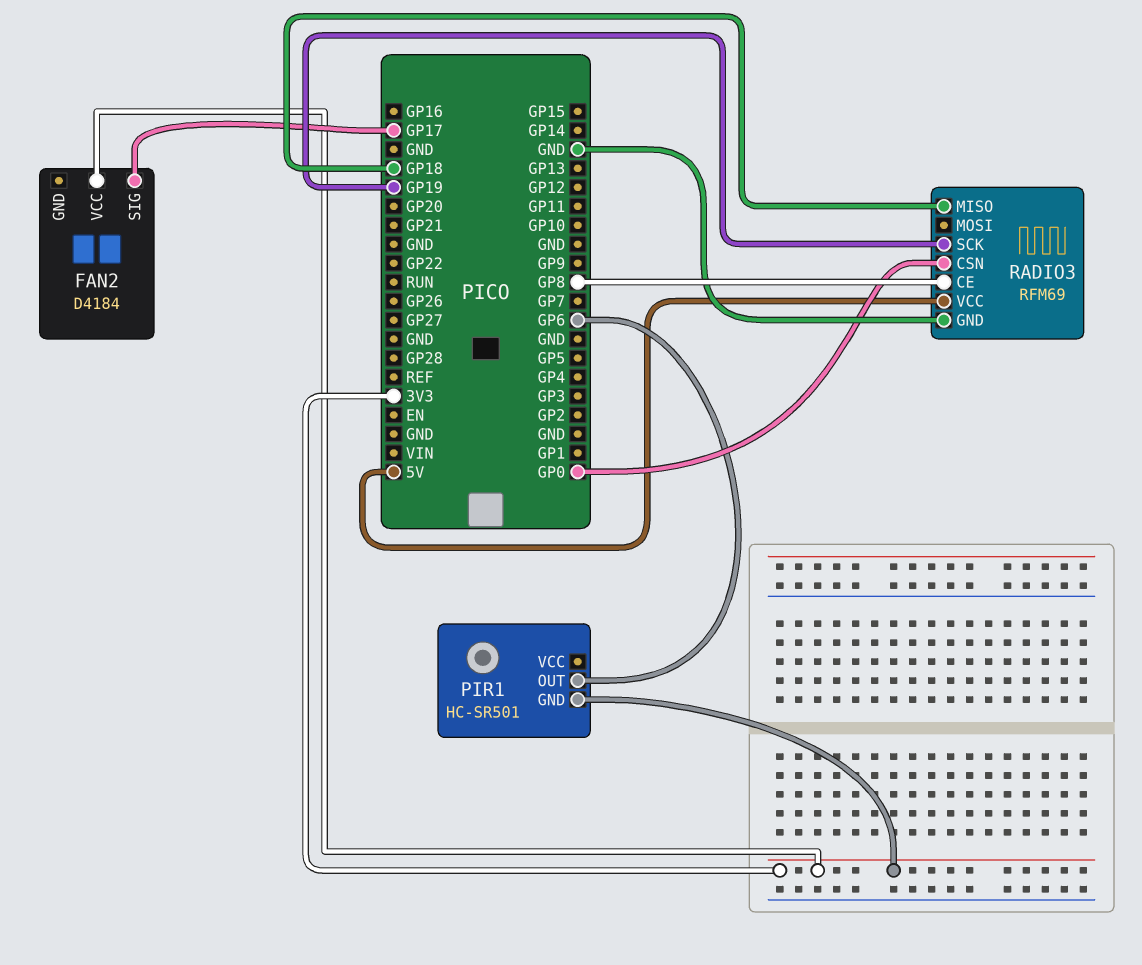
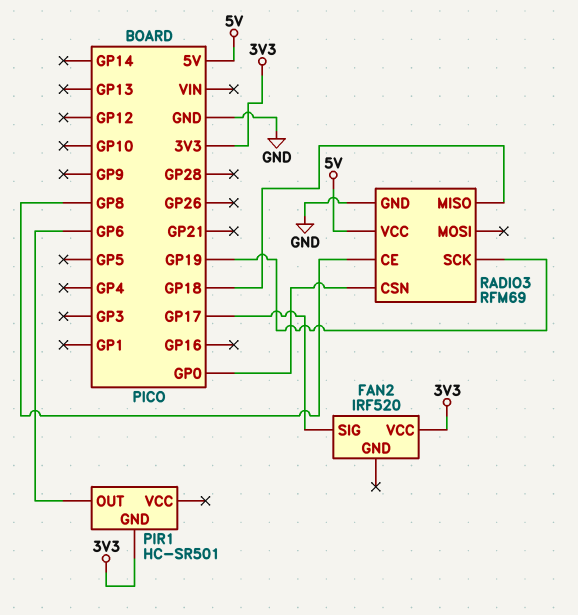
FAN2: D4184 -> IRF520

